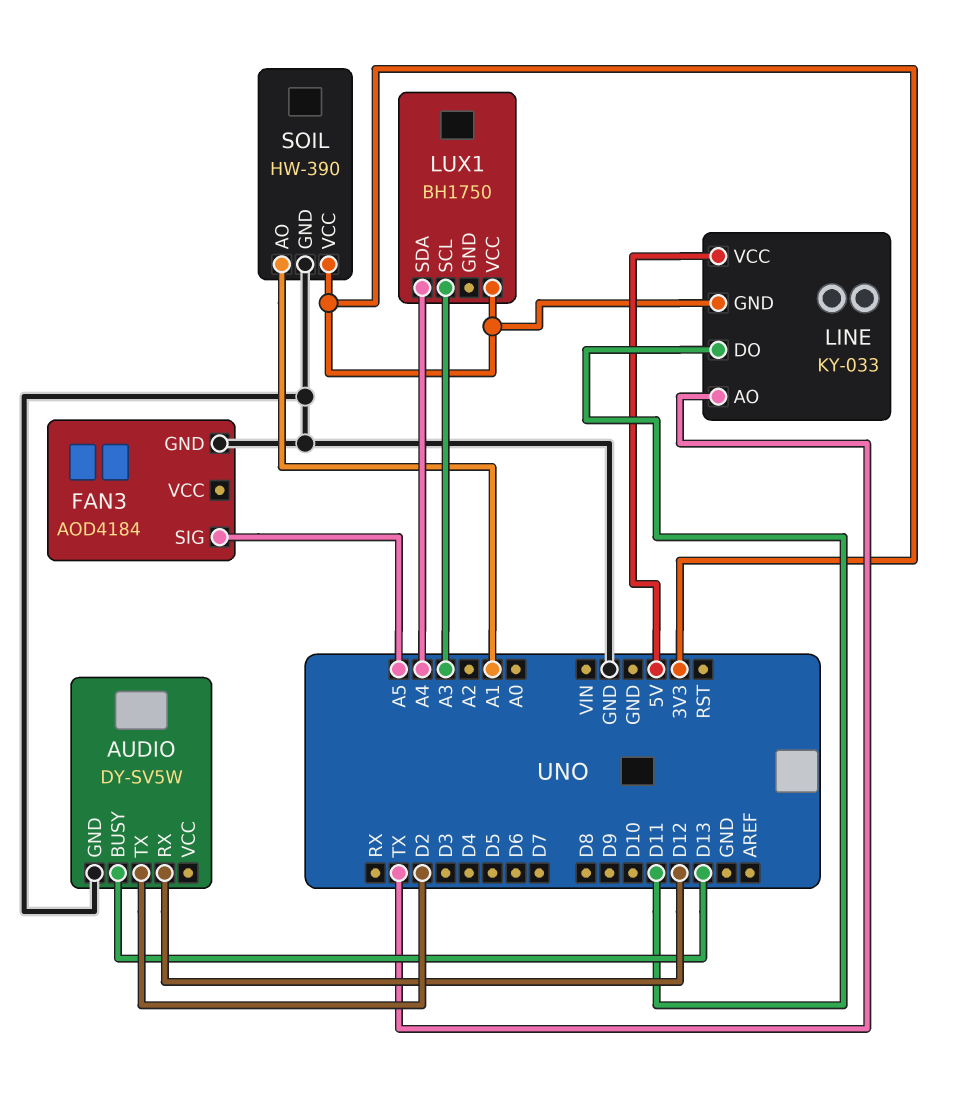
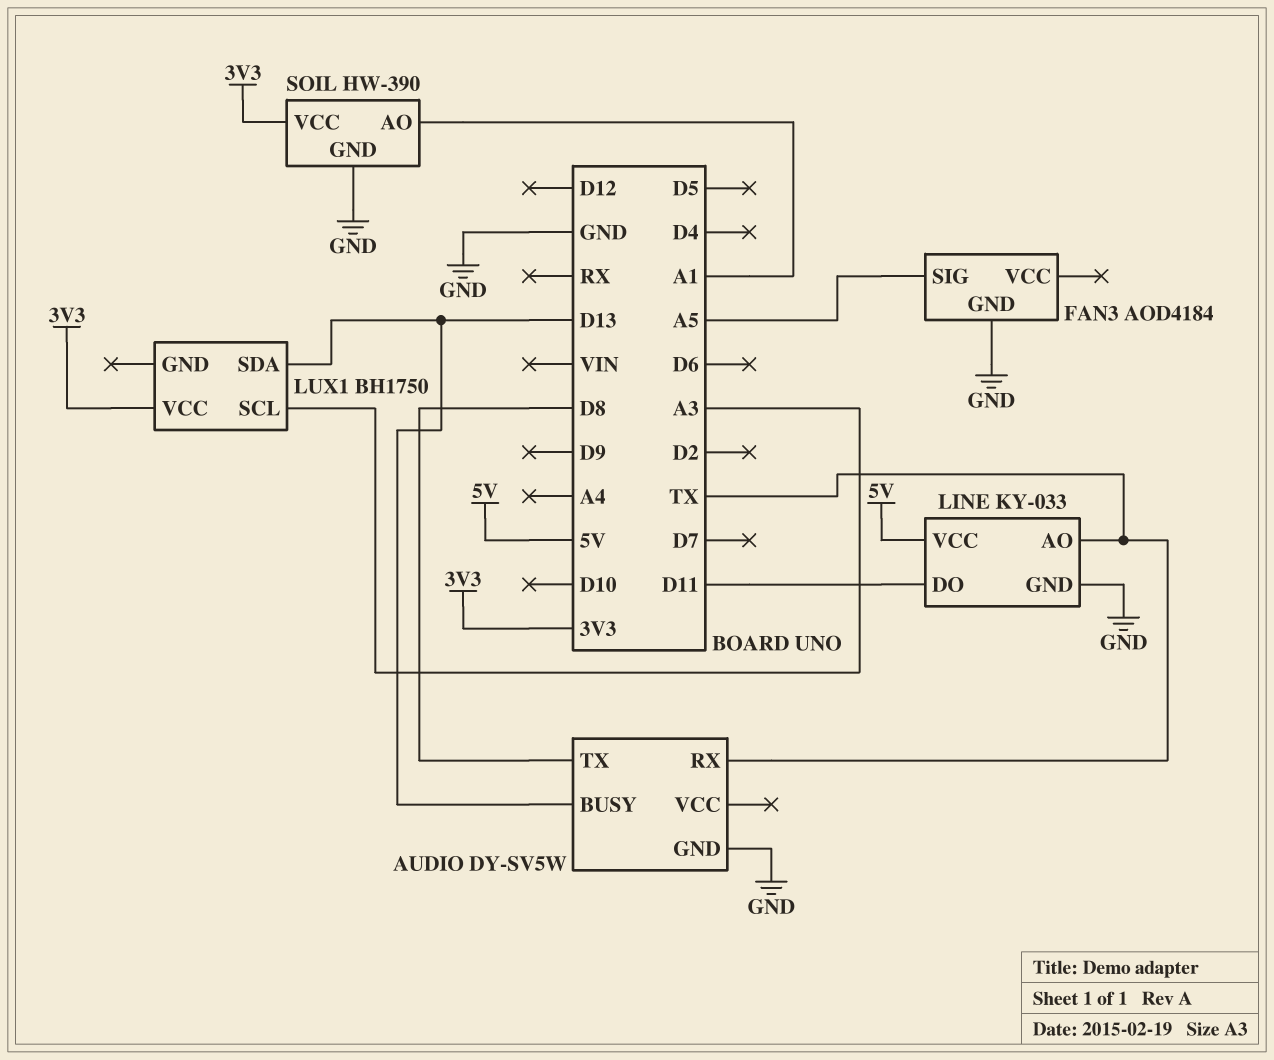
AUDIO pin RX: D12 -> TX
AUDIO pin TX: D2 -> D8
LINE pin GND: 3V3 -> GND
LUX1 pin SDA: A4 -> D13

